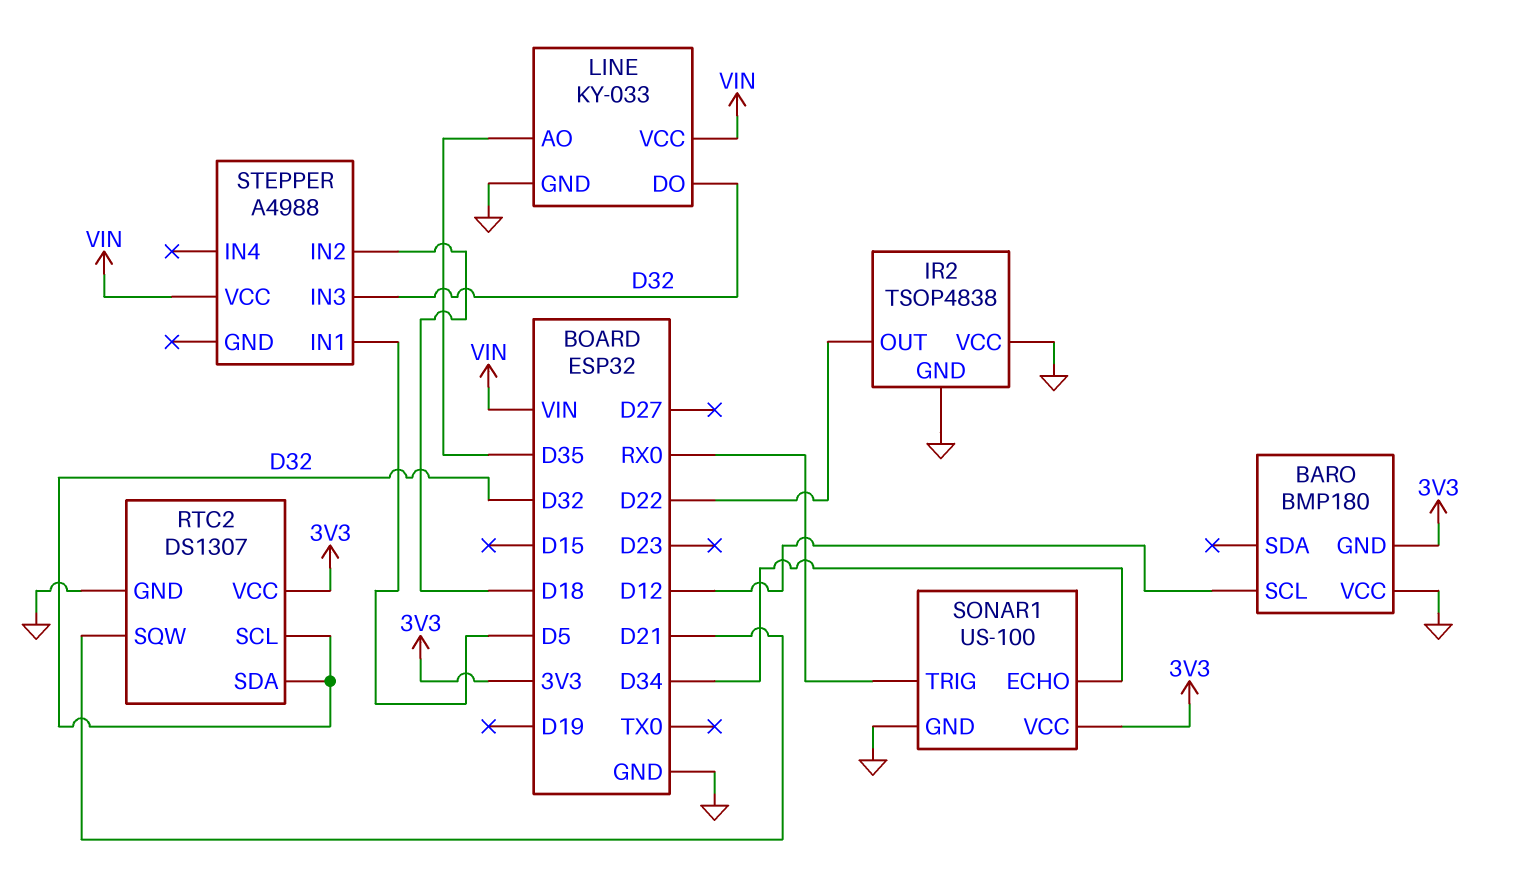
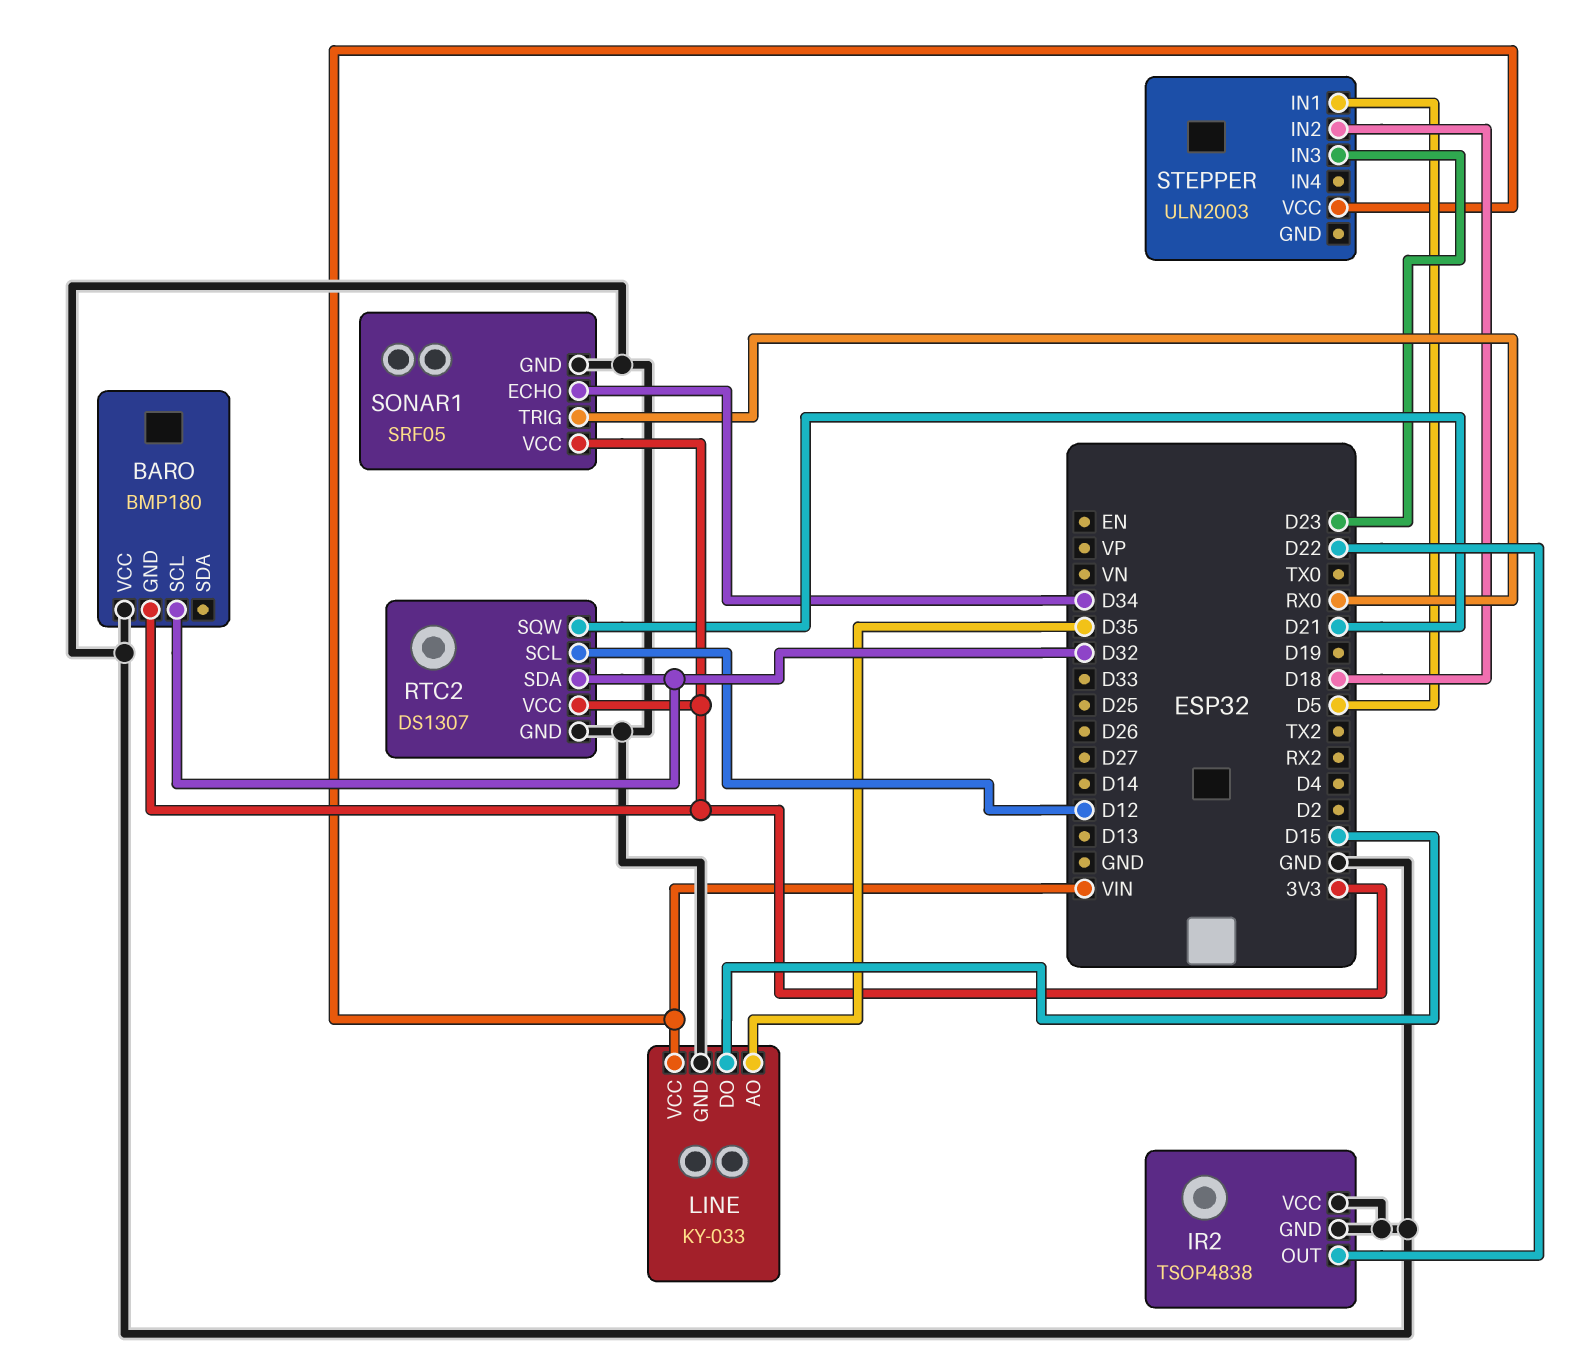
BARO pin SCL: D12 -> D32
LINE pin DO: D32 -> D15
RTC2 pin SCL: D32 -> D12
SONAR1: US-100 -> SRF05
STEPPER: A4988 -> ULN2003
STEPPER pin IN3: D32 -> D23

